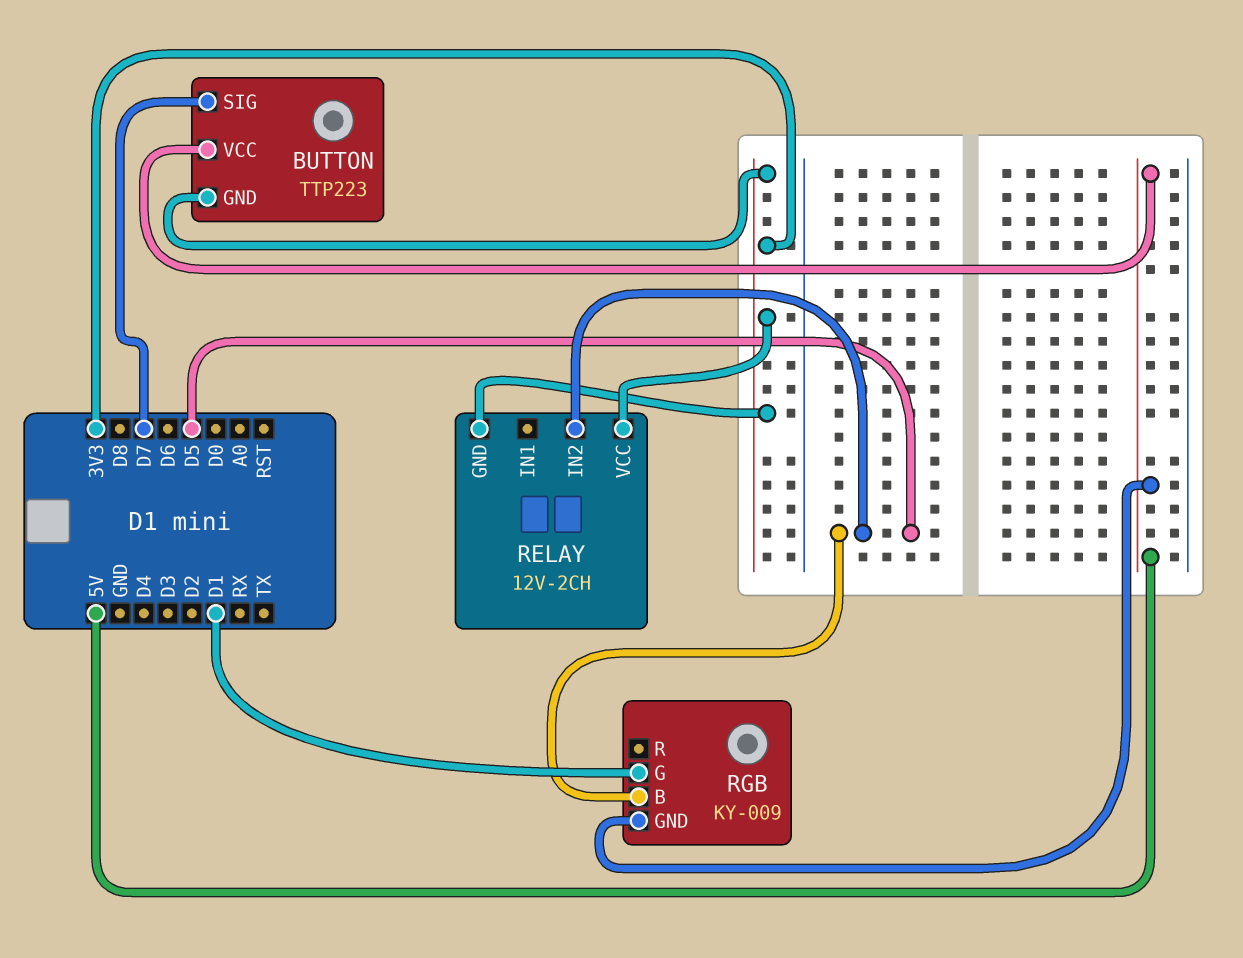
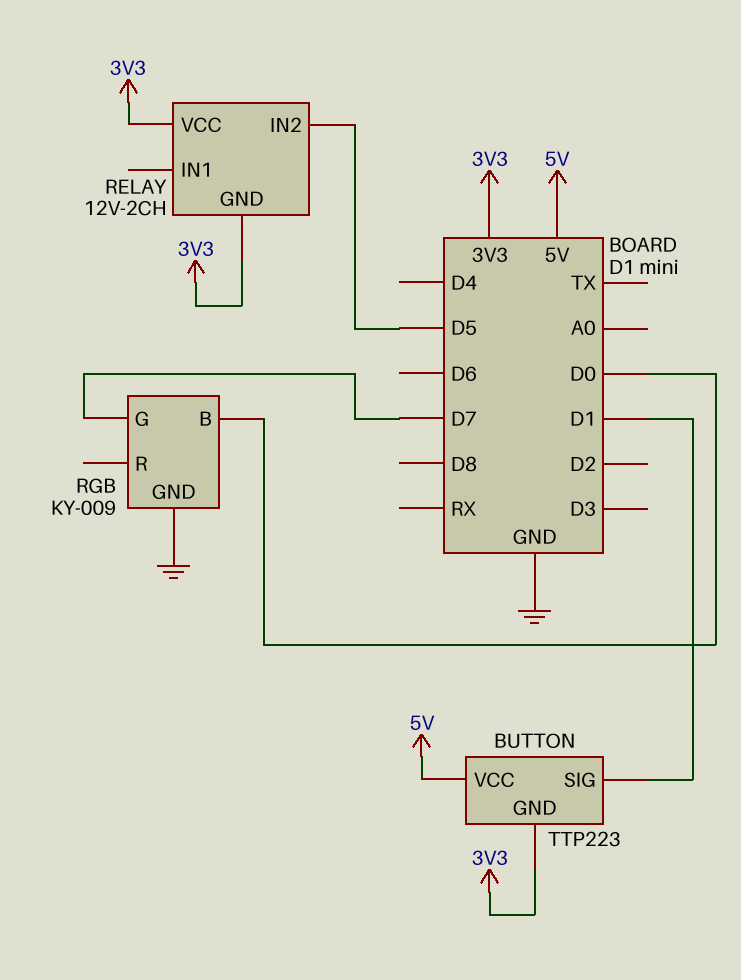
BUTTON pin SIG: D7 -> D1
RGB pin B: D5 -> D0
RGB pin G: D1 -> D7
RGB pin GND: 5V -> GND

